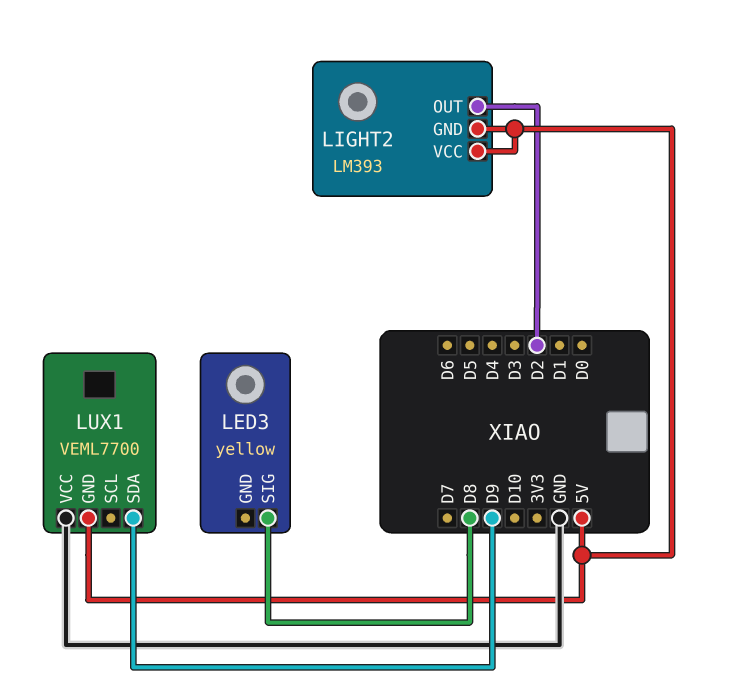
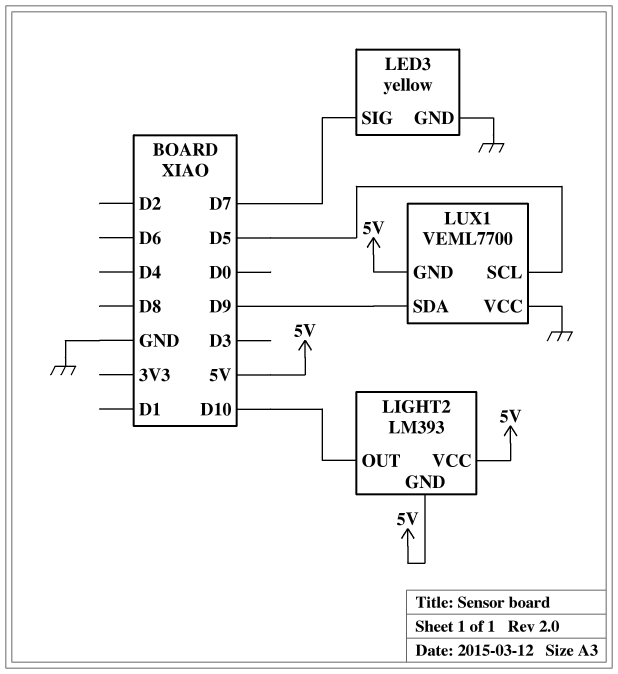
LED3 pin GND: none -> GND
LED3 pin SIG: D8 -> D7
LIGHT2 pin OUT: D2 -> D10
LUX1 pin SCL: none -> D5

